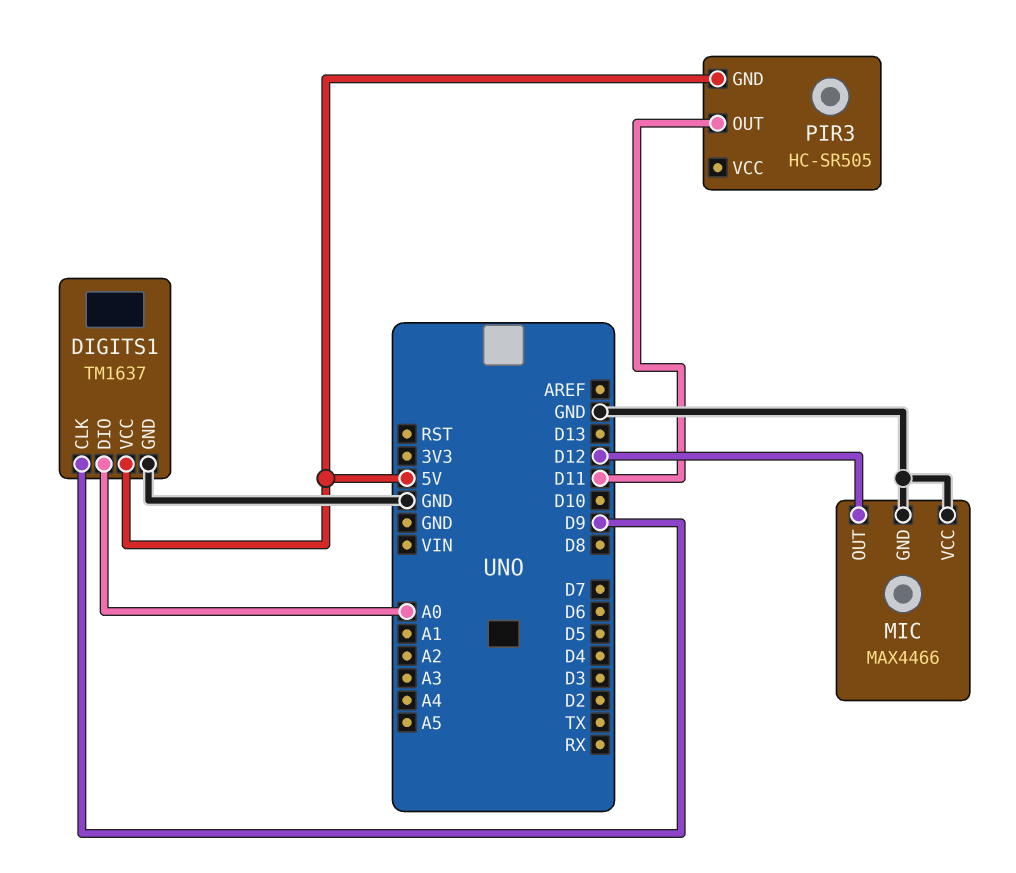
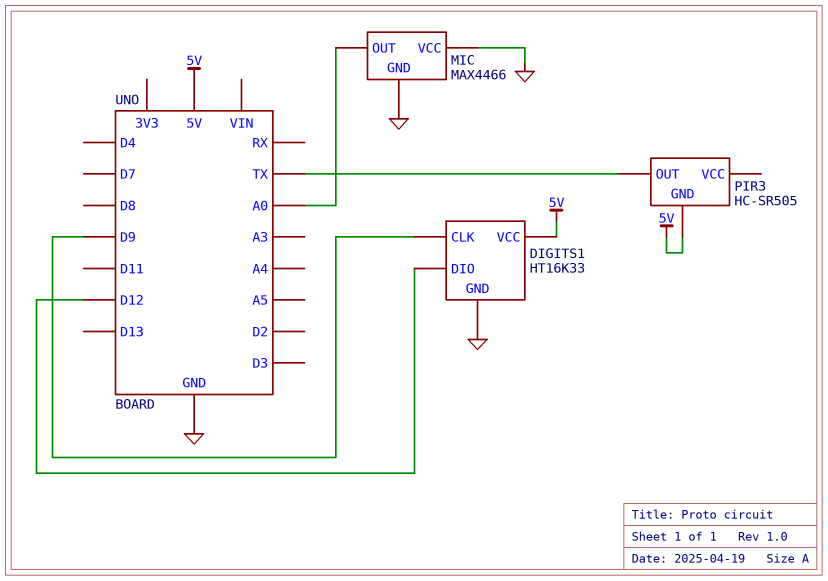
DIGITS1: TM1637 -> HT16K33
DIGITS1 pin DIO: A0 -> D12
MIC pin OUT: D12 -> A0
PIR3 pin OUT: D11 -> TX

